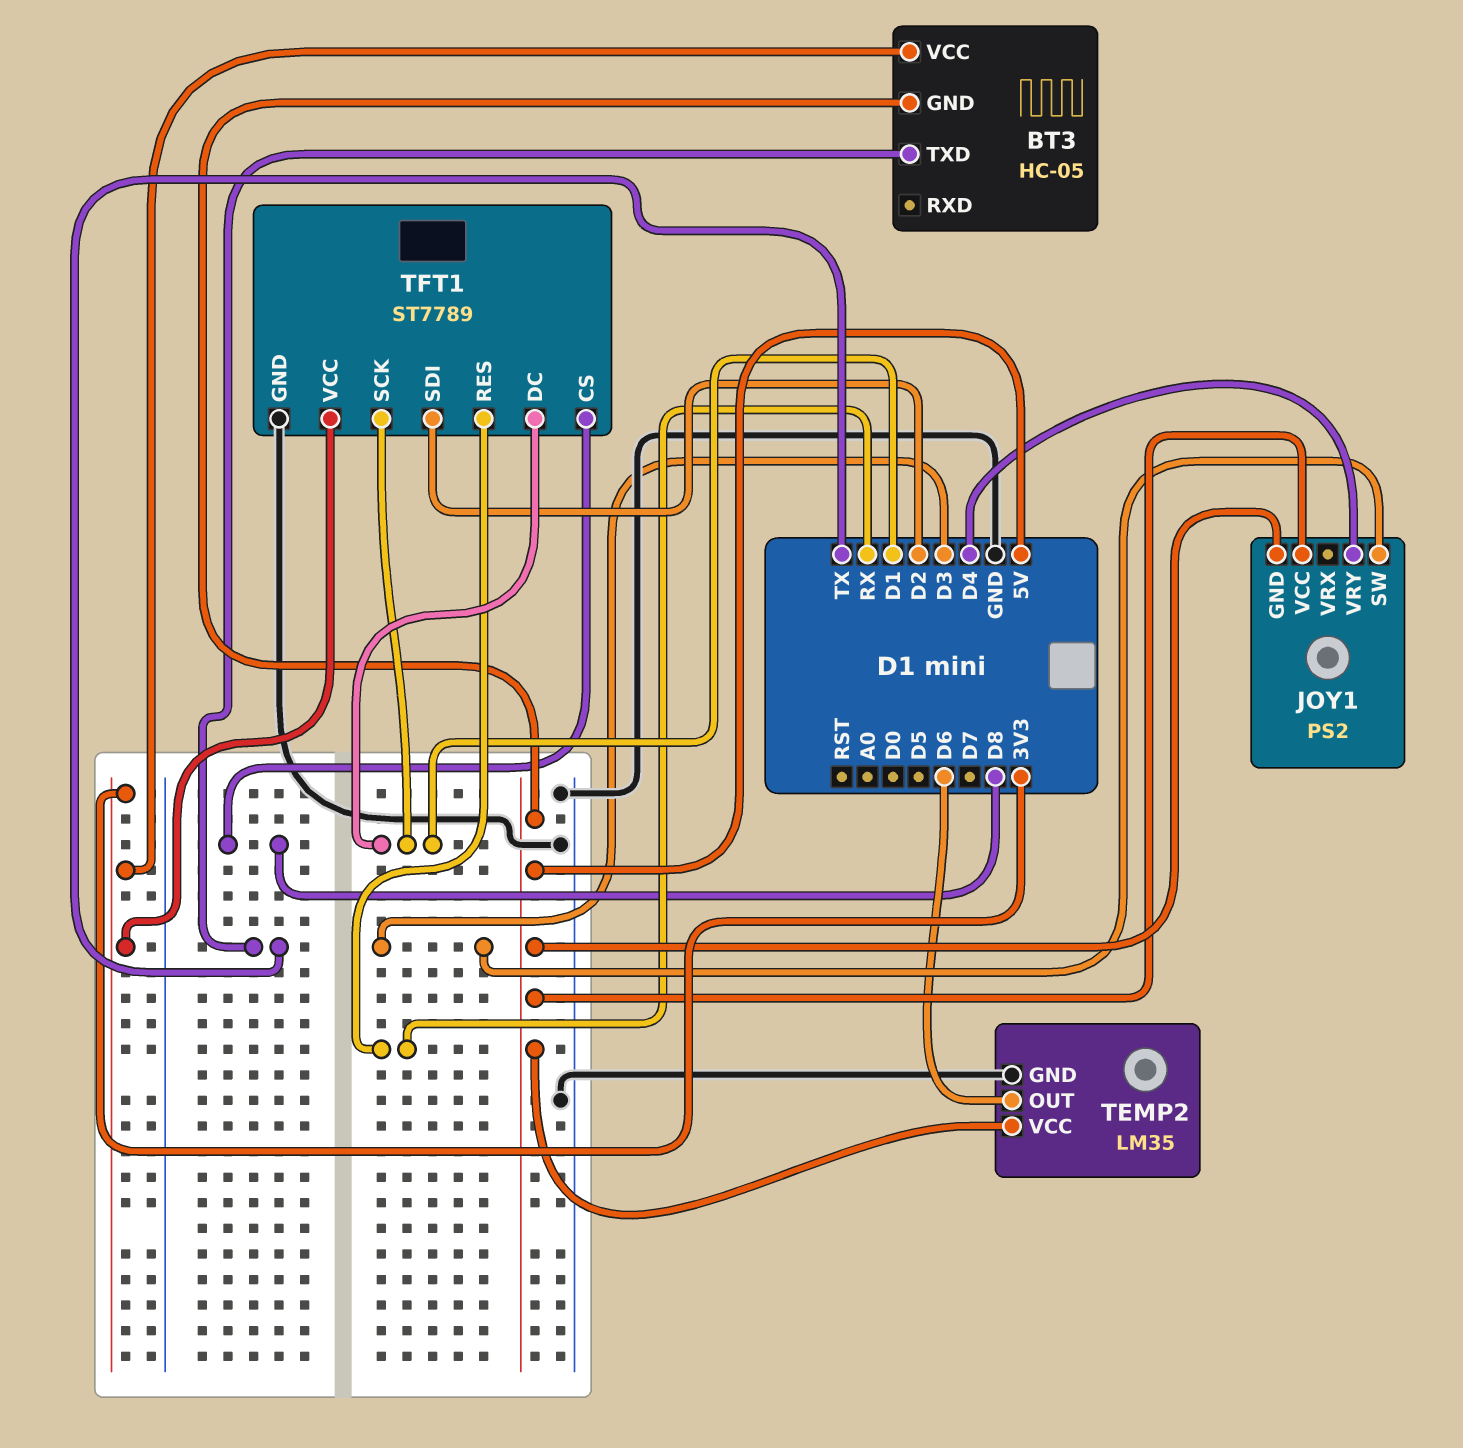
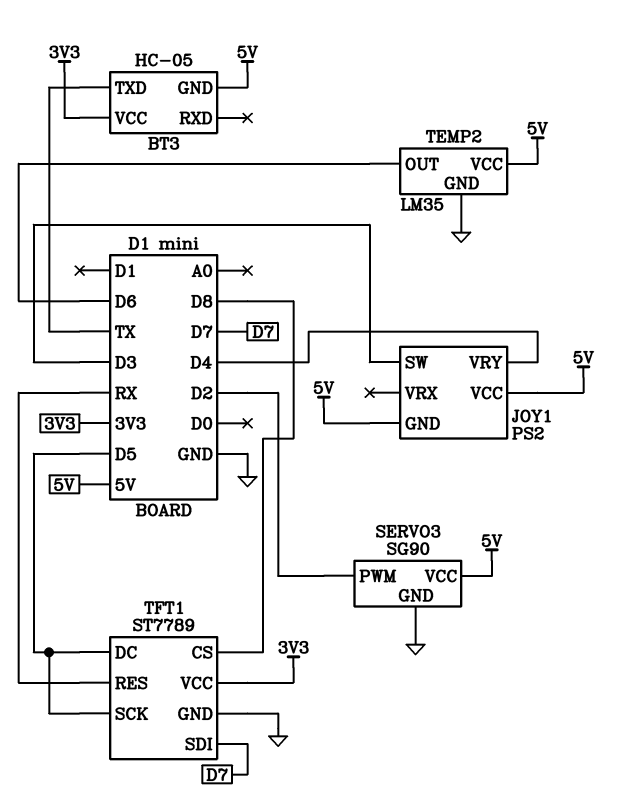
SERVO3: none -> SG90
SERVO3 pin GND: none -> GND
SERVO3 pin PWM: none -> D2
SERVO3 pin VCC: none -> 5V
TFT1 pin DC: D1 -> D5
TFT1 pin SCK: D1 -> D5
TFT1 pin SDI: D2 -> D7

